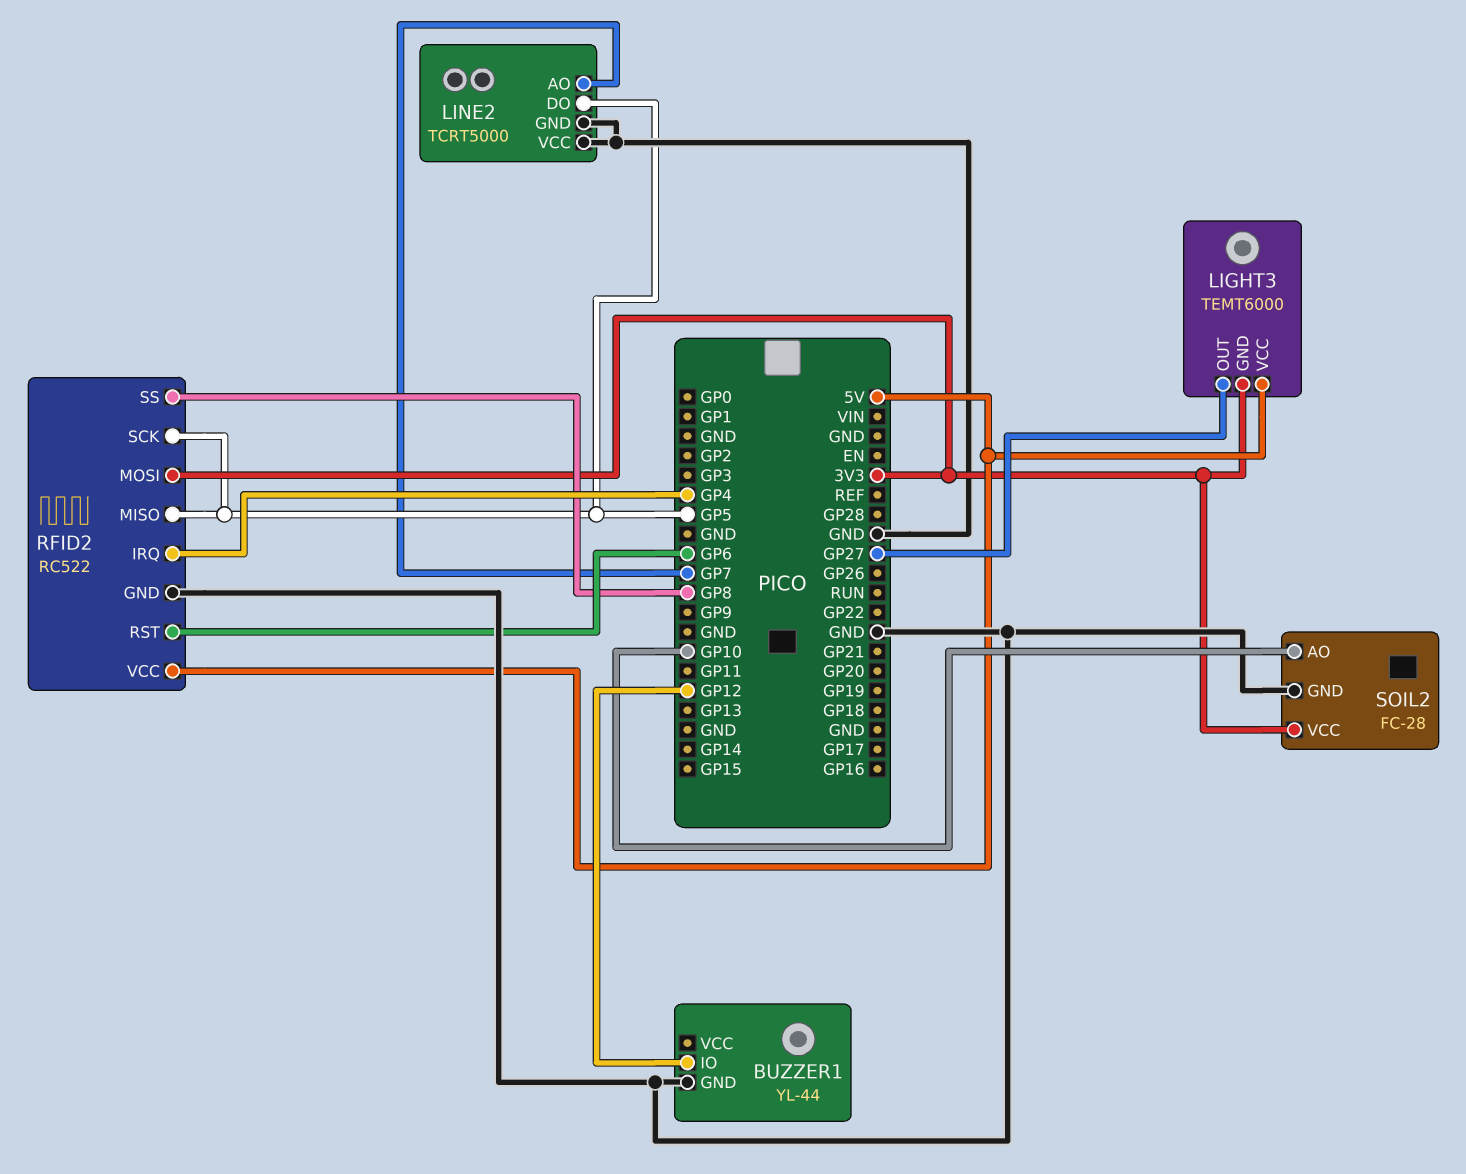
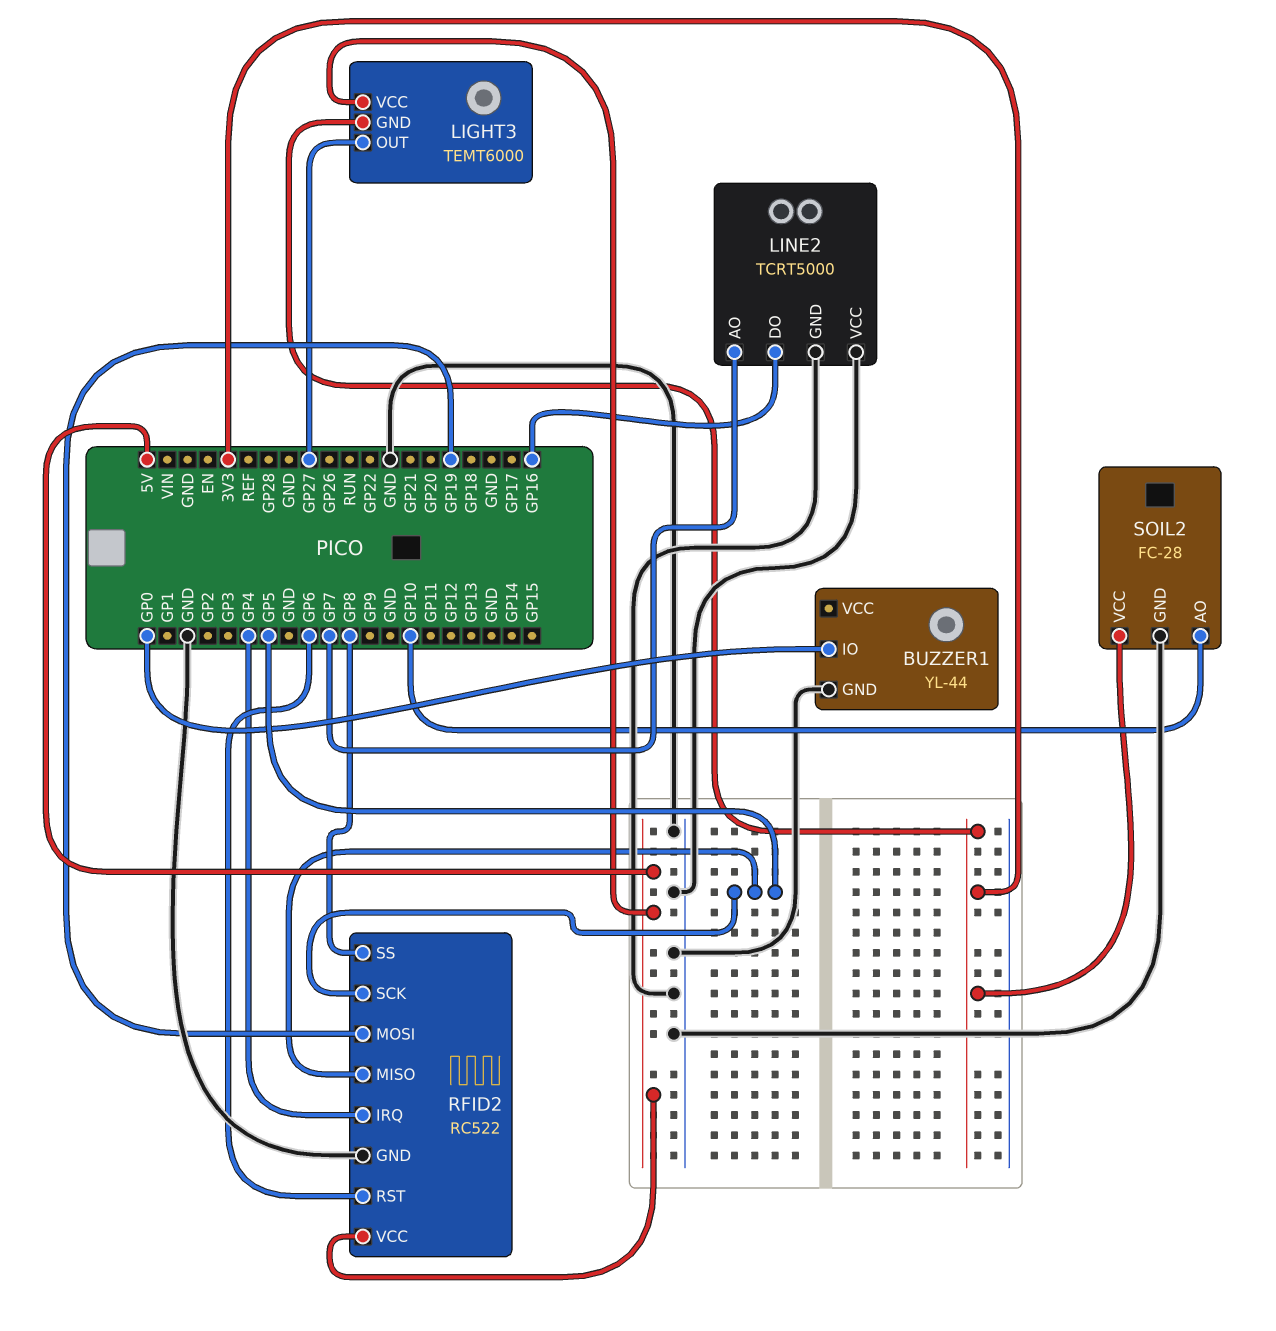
BUZZER1 pin IO: GP12 -> GP0
LINE2 pin DO: GP5 -> GP16
RFID2 pin MOSI: 3V3 -> GP19

